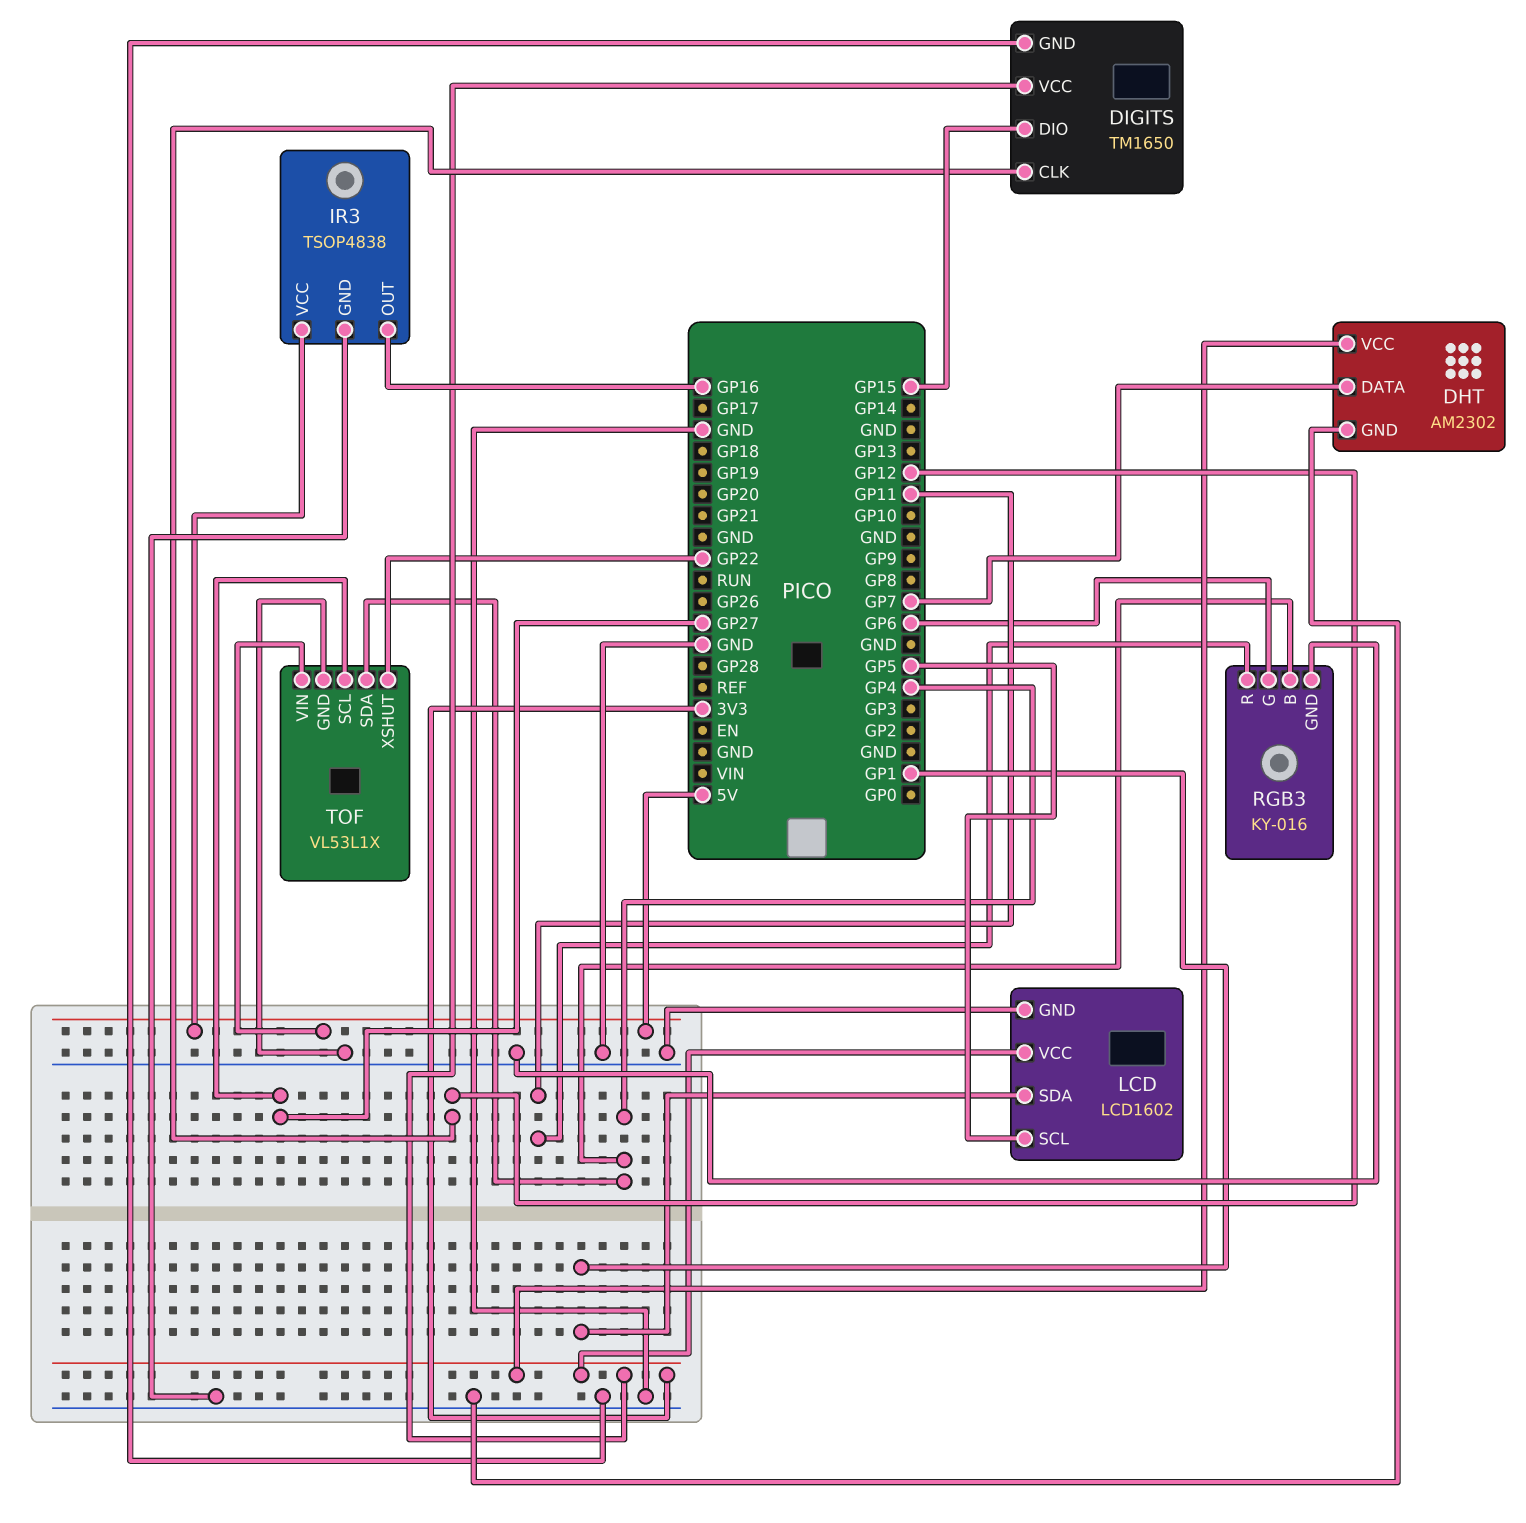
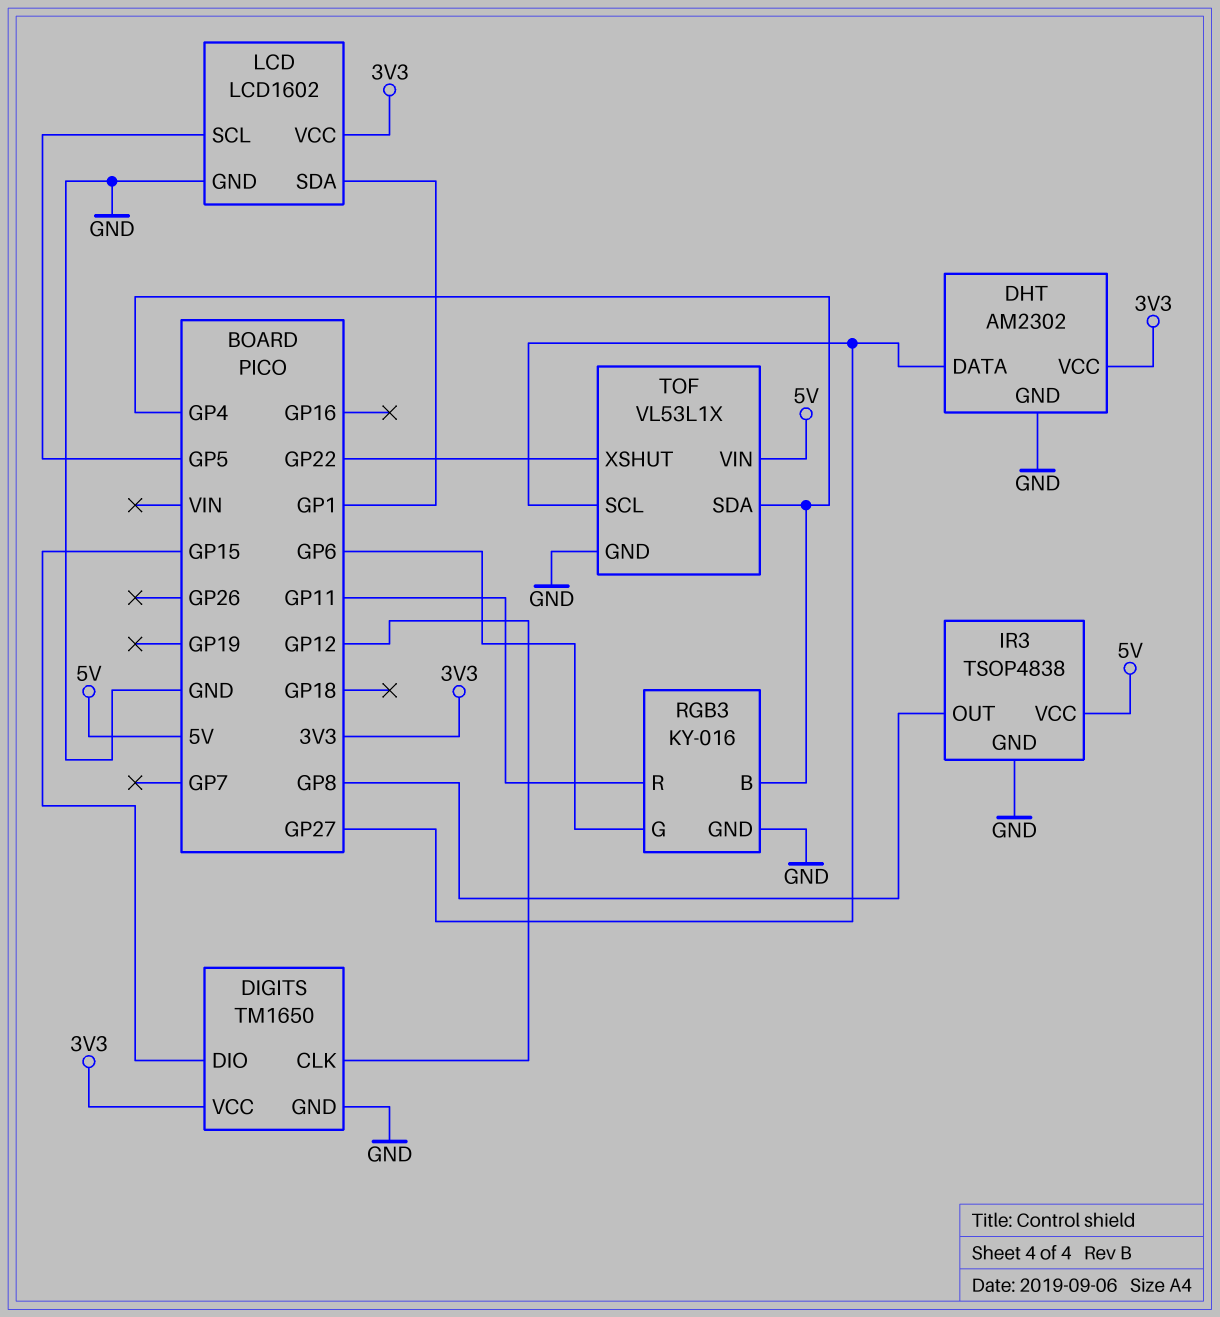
DHT pin DATA: GP7 -> GP27
IR3 pin OUT: GP16 -> GP8

